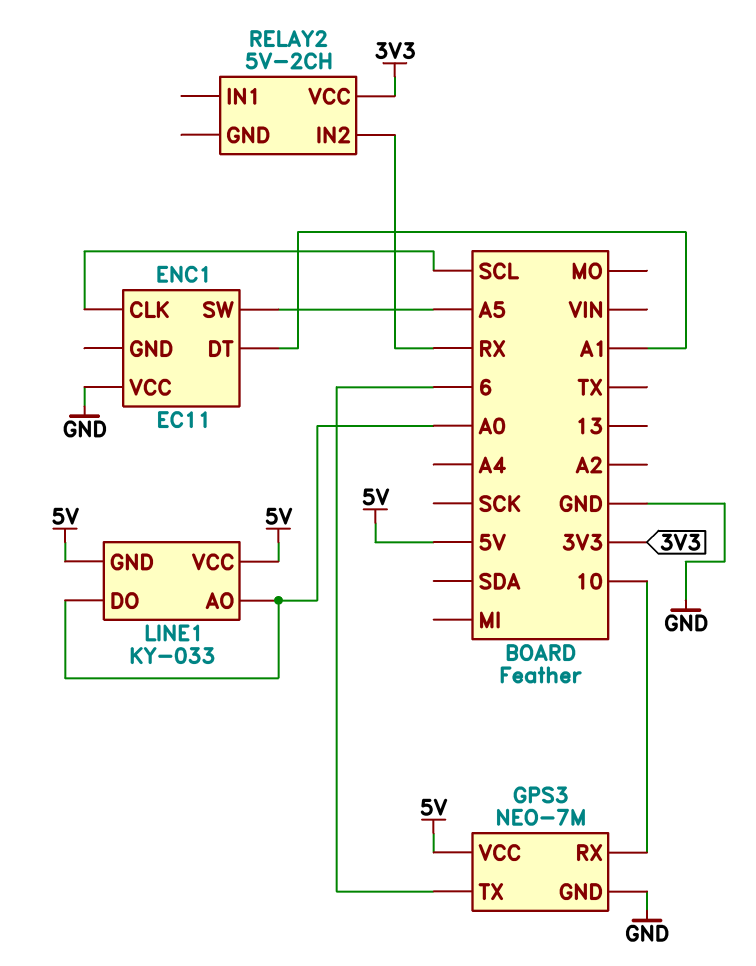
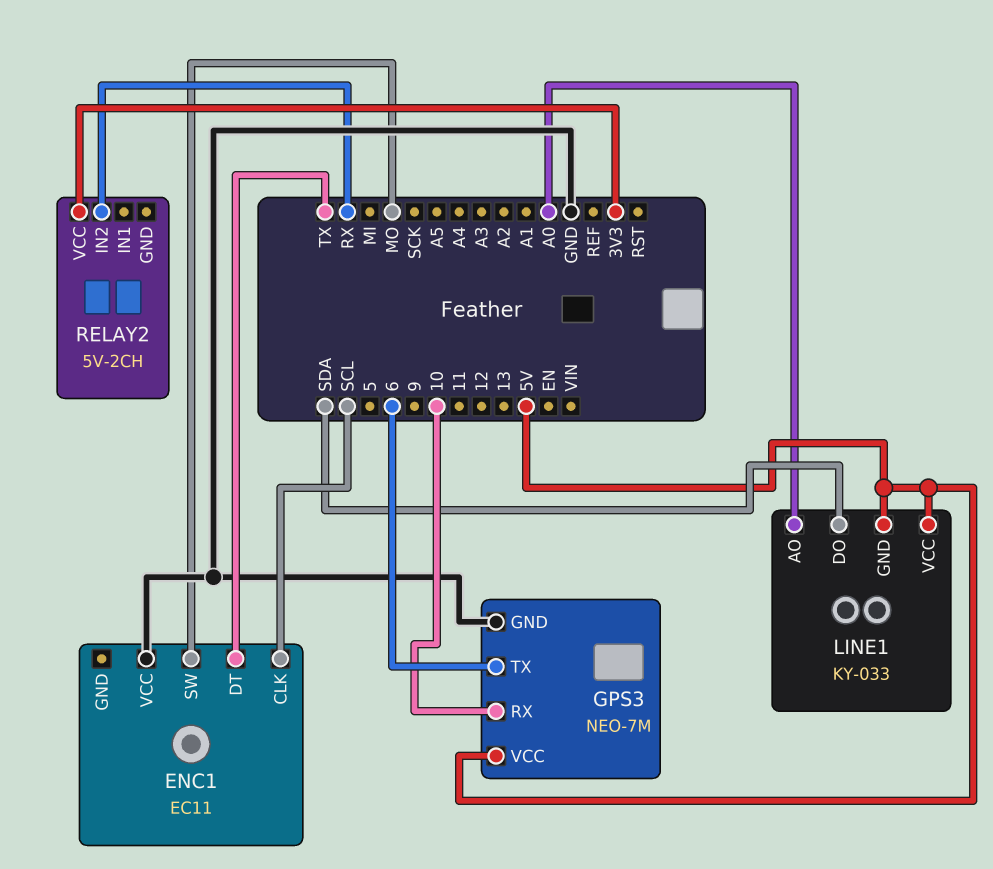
ENC1 pin DT: A1 -> TX
ENC1 pin SW: A5 -> MO
LINE1 pin DO: A0 -> SDA

